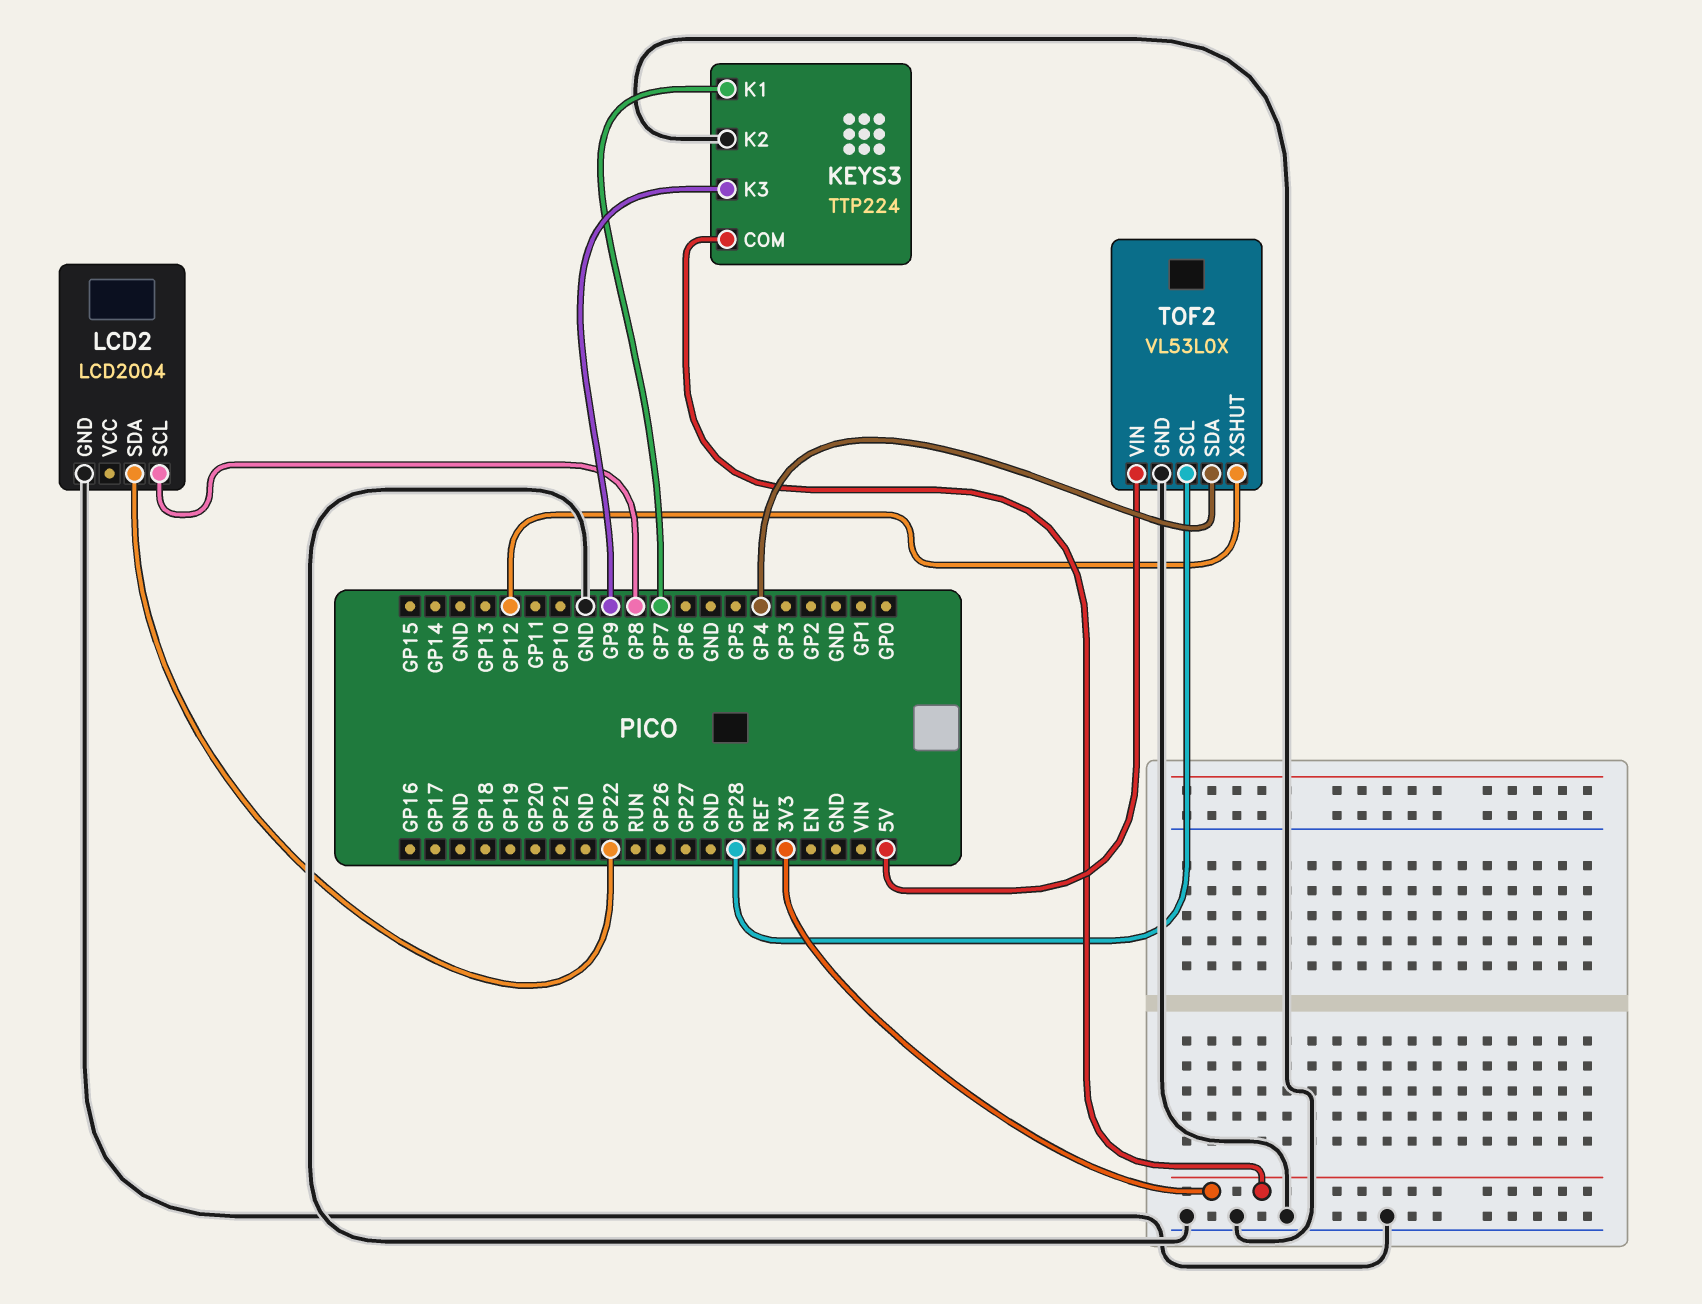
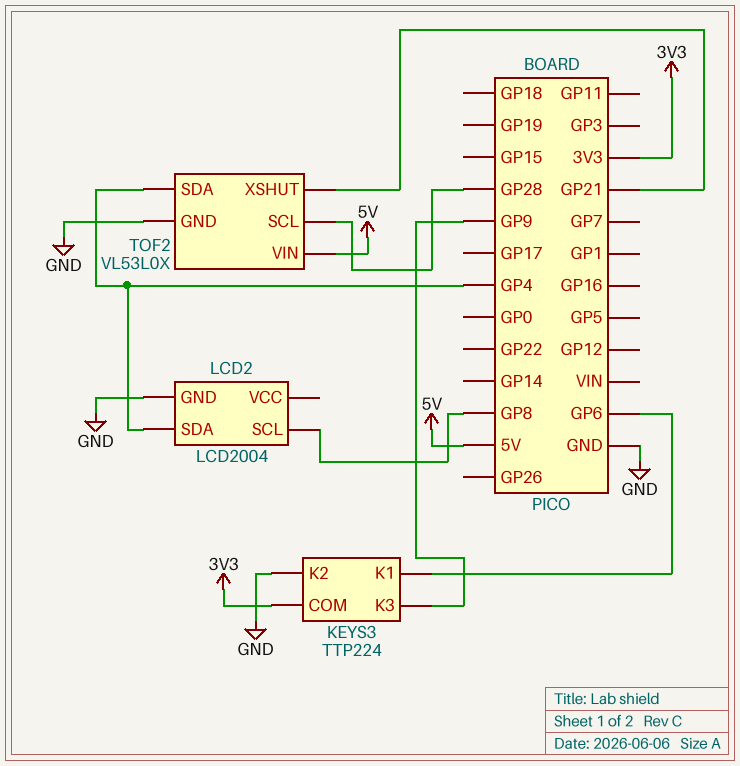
KEYS3 pin K1: GP7 -> GP6
LCD2 pin SDA: GP22 -> GP4
TOF2 pin XSHUT: GP12 -> GP21

